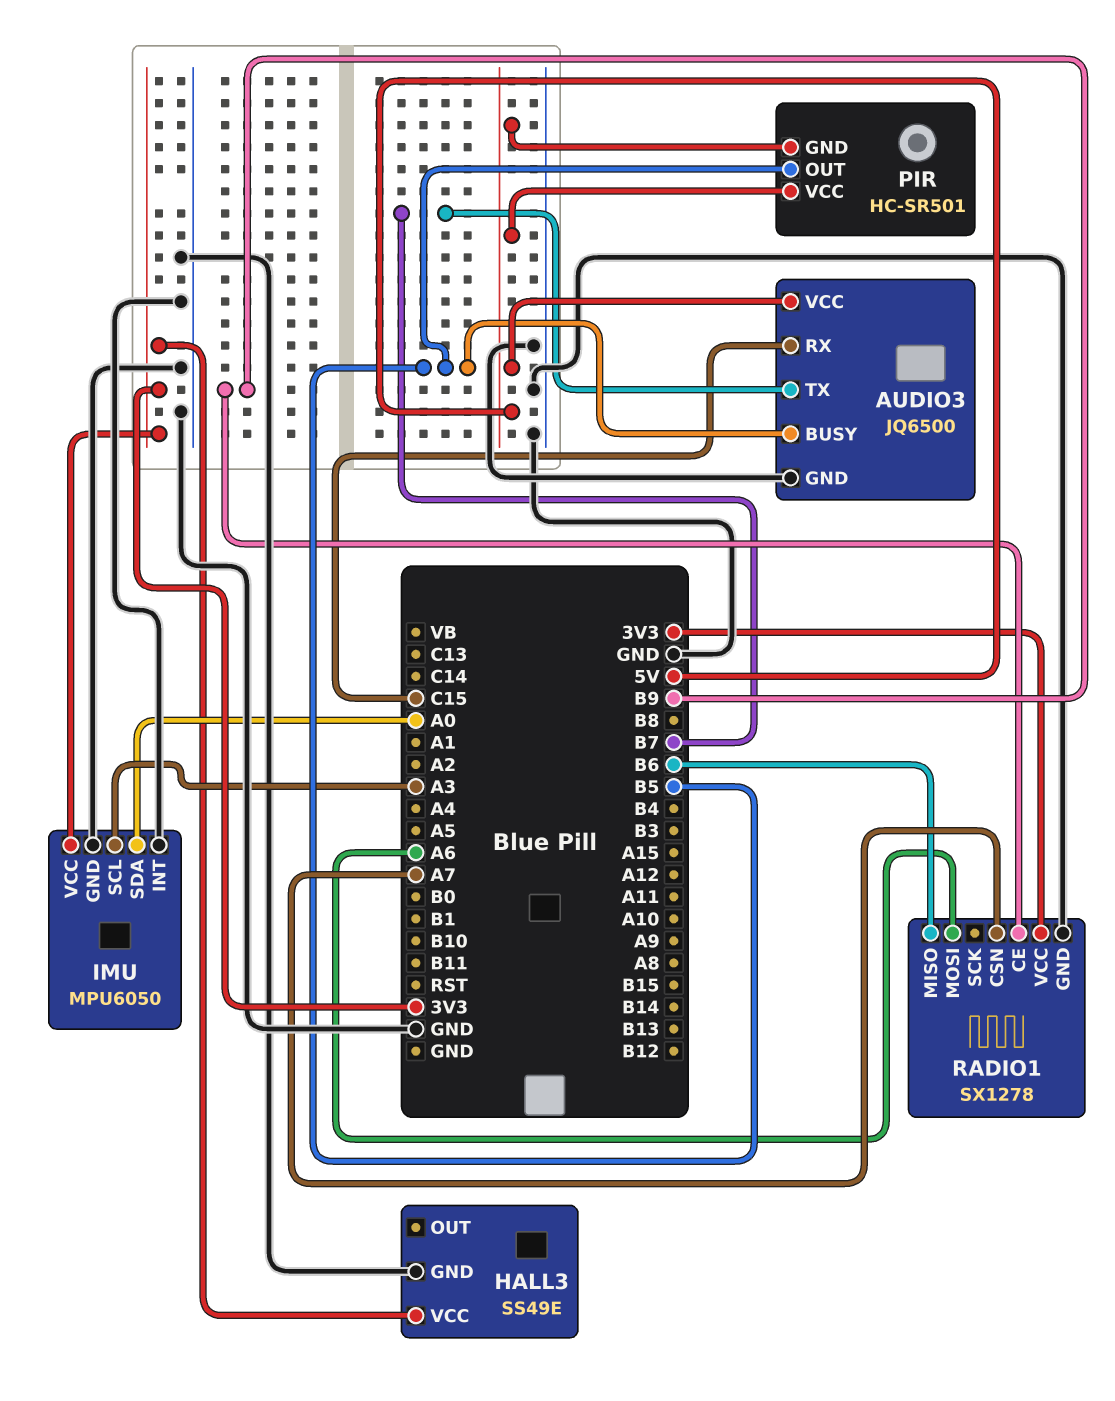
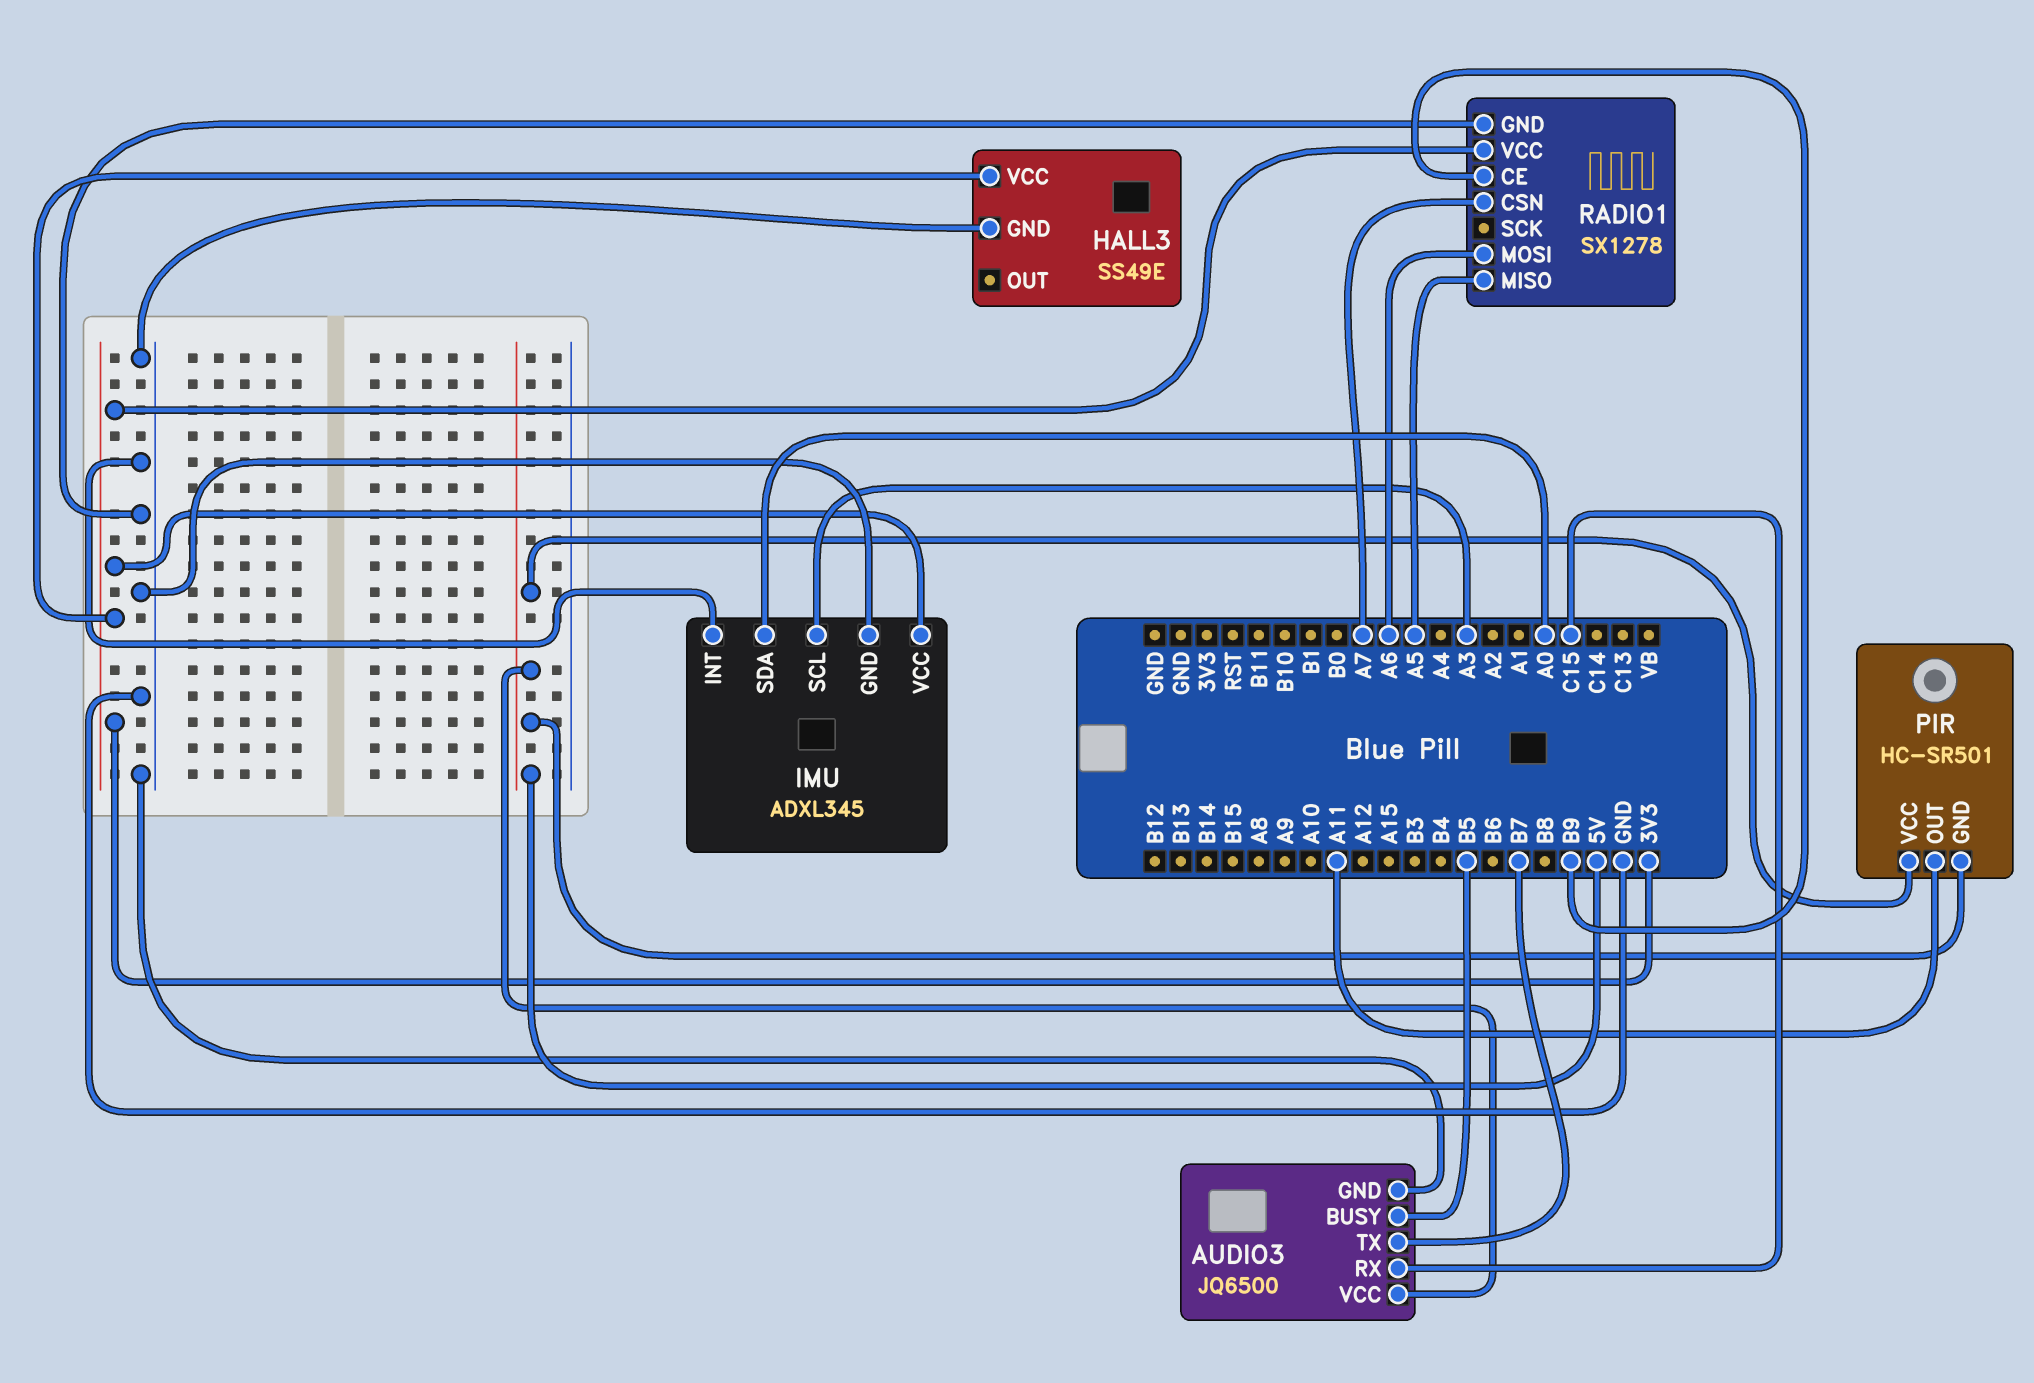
IMU: MPU6050 -> ADXL345
PIR pin OUT: B5 -> A11
RADIO1 pin MISO: B6 -> A5

